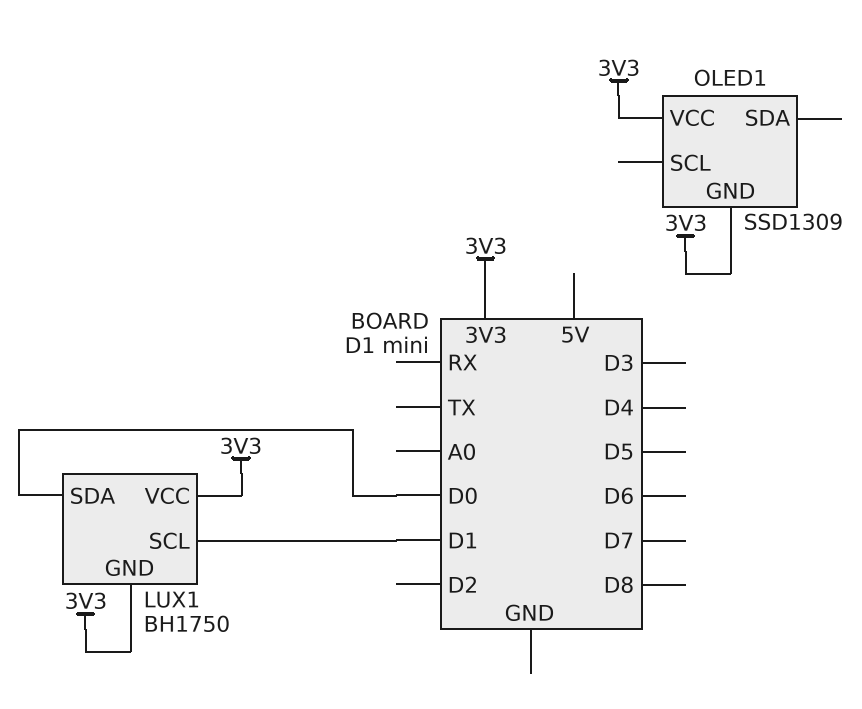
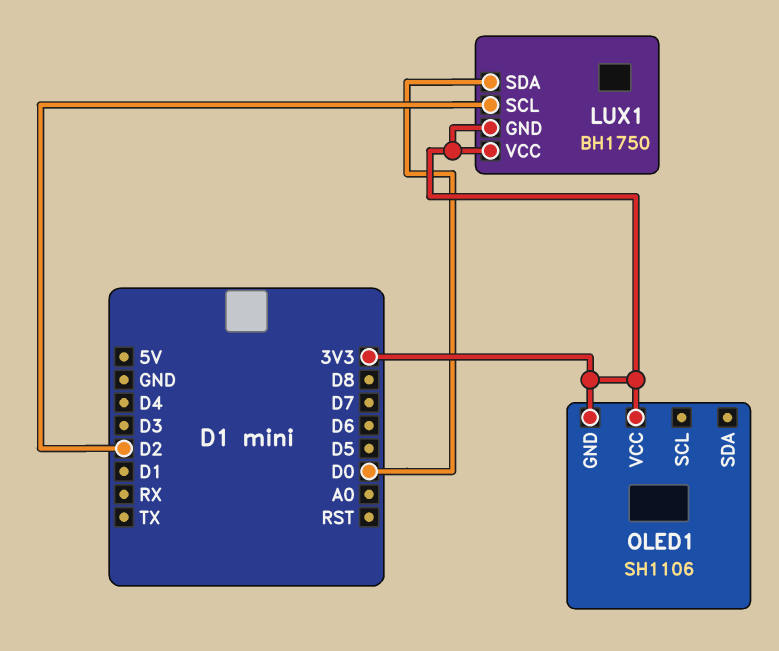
LUX1 pin SCL: D1 -> D2
OLED1: SSD1309 -> SH1106

